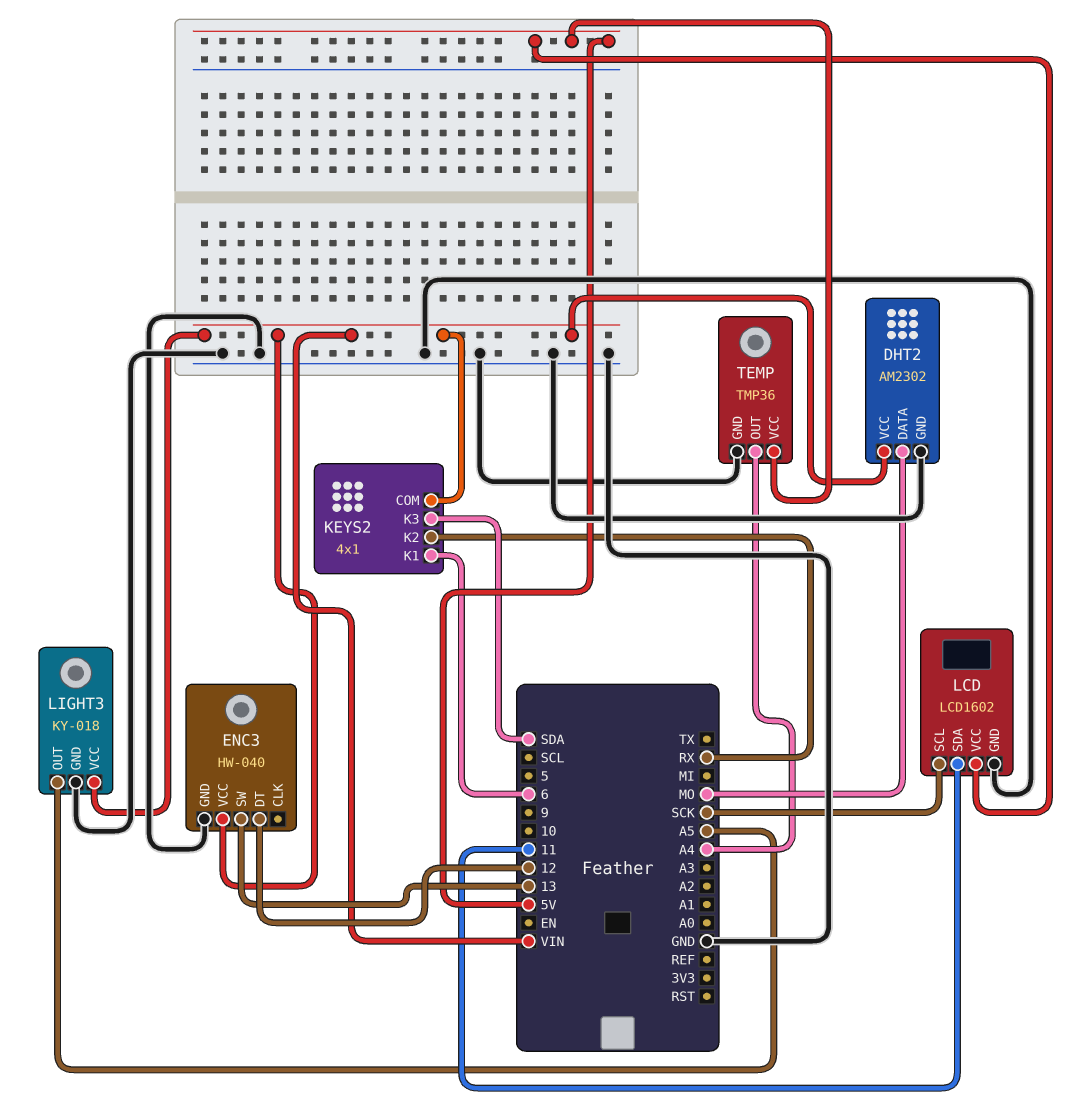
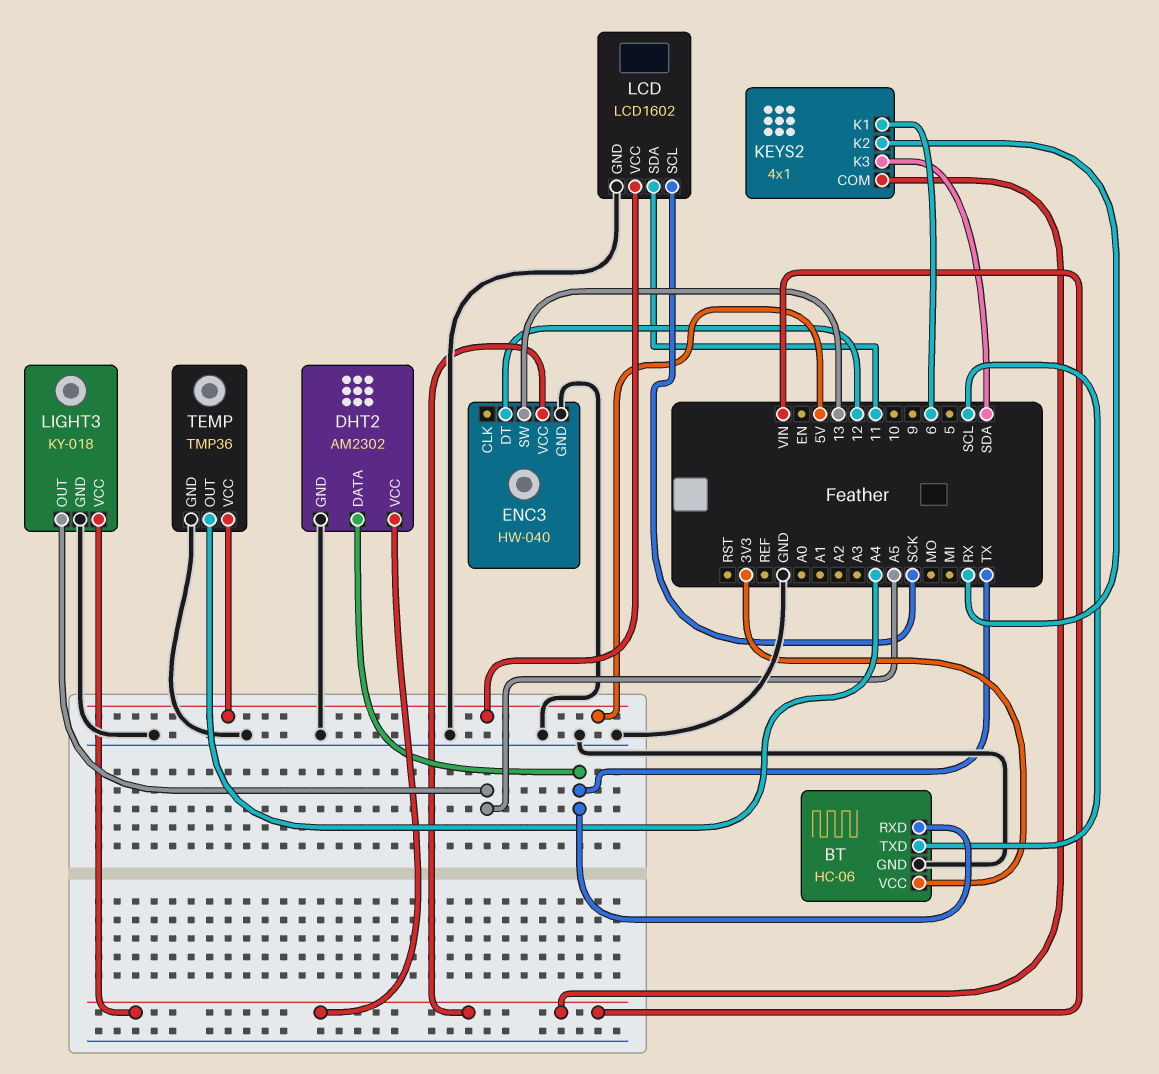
BT: none -> HC-06
BT pin GND: none -> GND
BT pin RXD: none -> TX
BT pin TXD: none -> SCL
BT pin VCC: none -> 3V3
DHT2 pin DATA: MO -> TX

